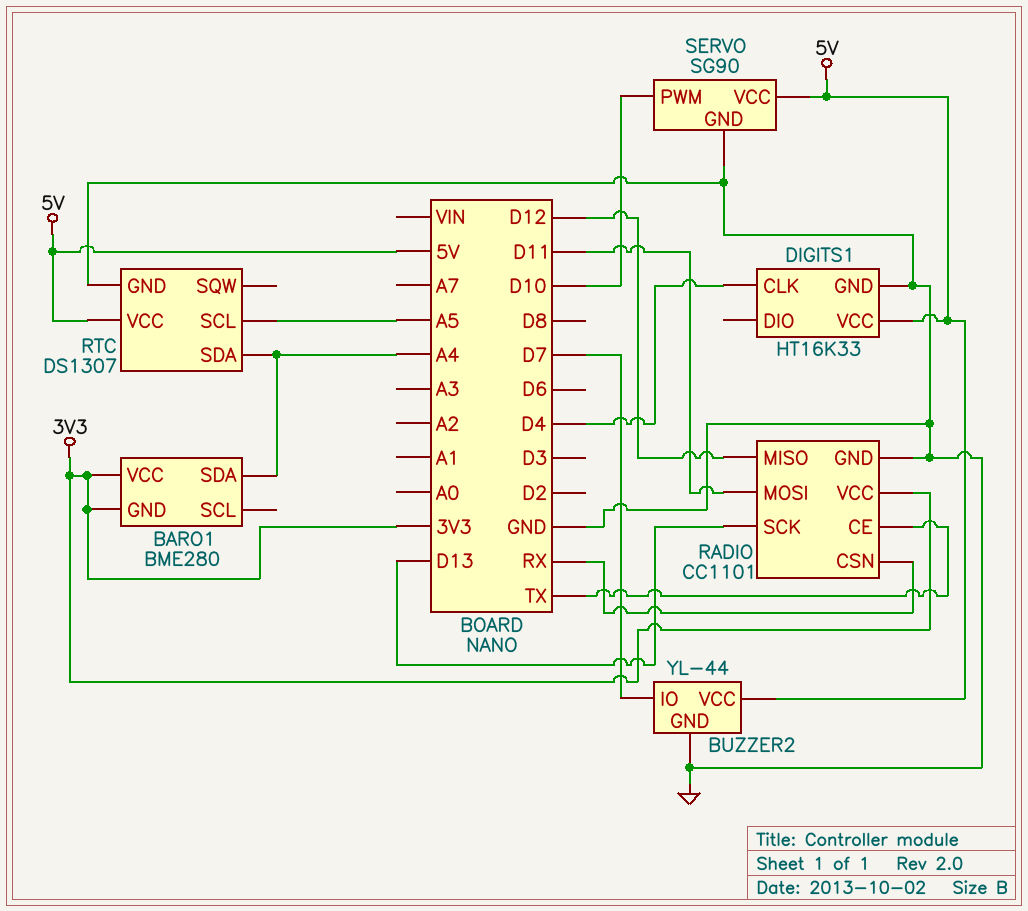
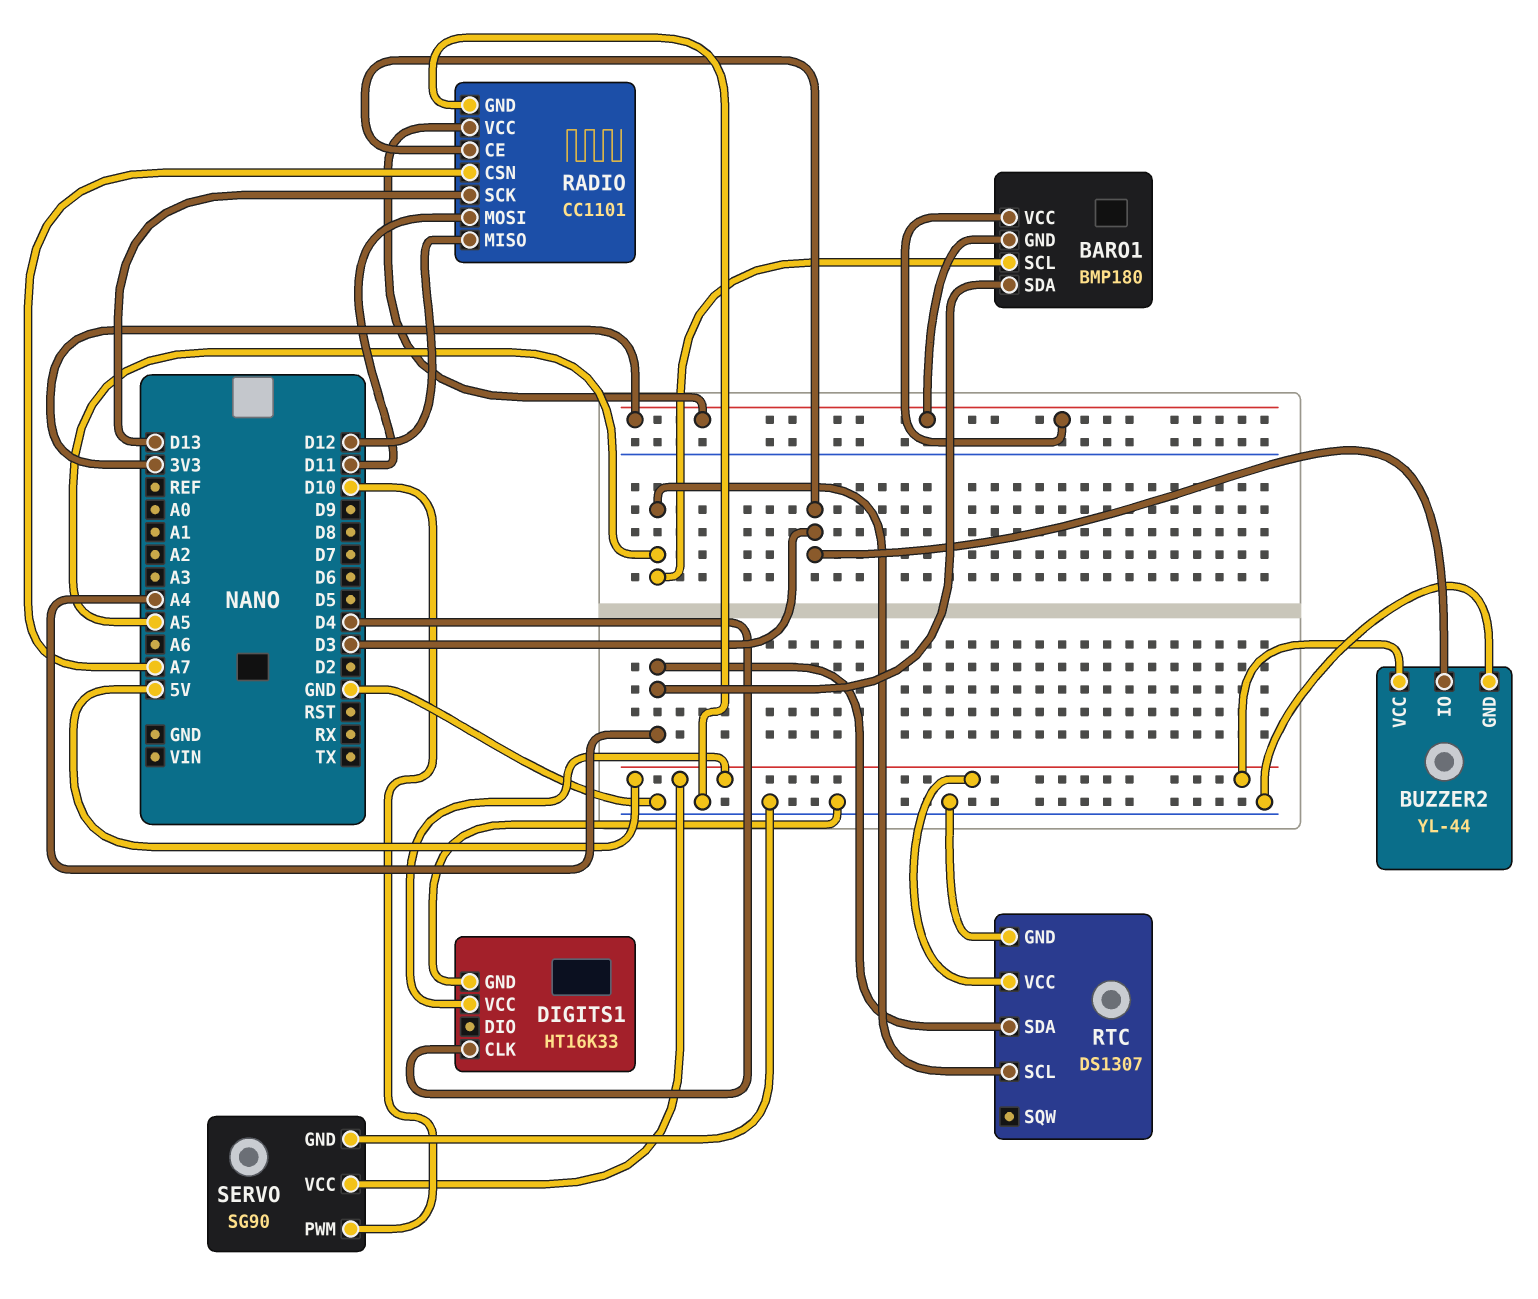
BARO1: BME280 -> BMP180
BARO1 pin SCL: none -> A5
BUZZER2 pin IO: D7 -> D3
RADIO pin CE: TX -> D3
RADIO pin CSN: RX -> A7

